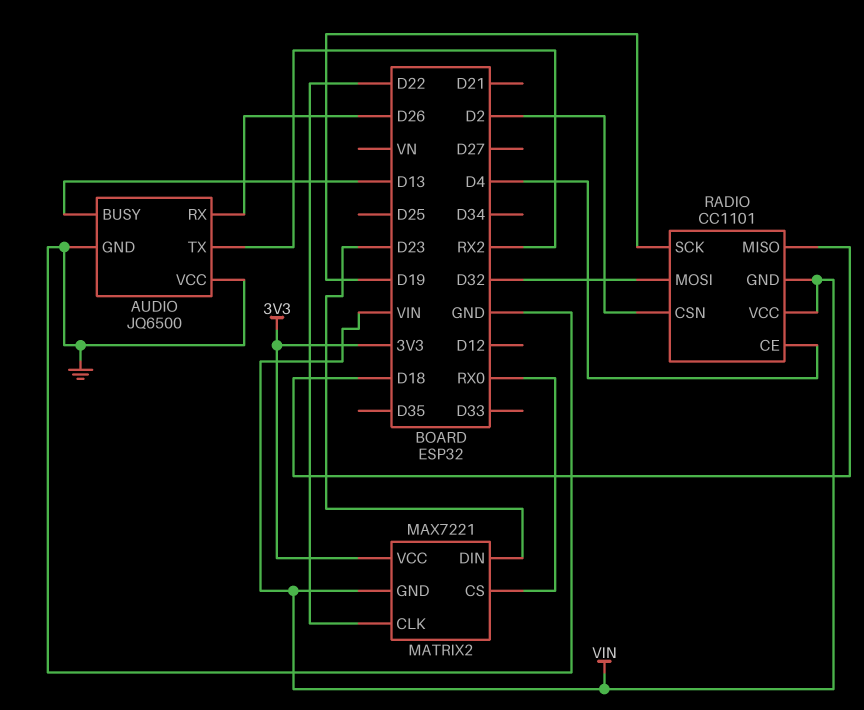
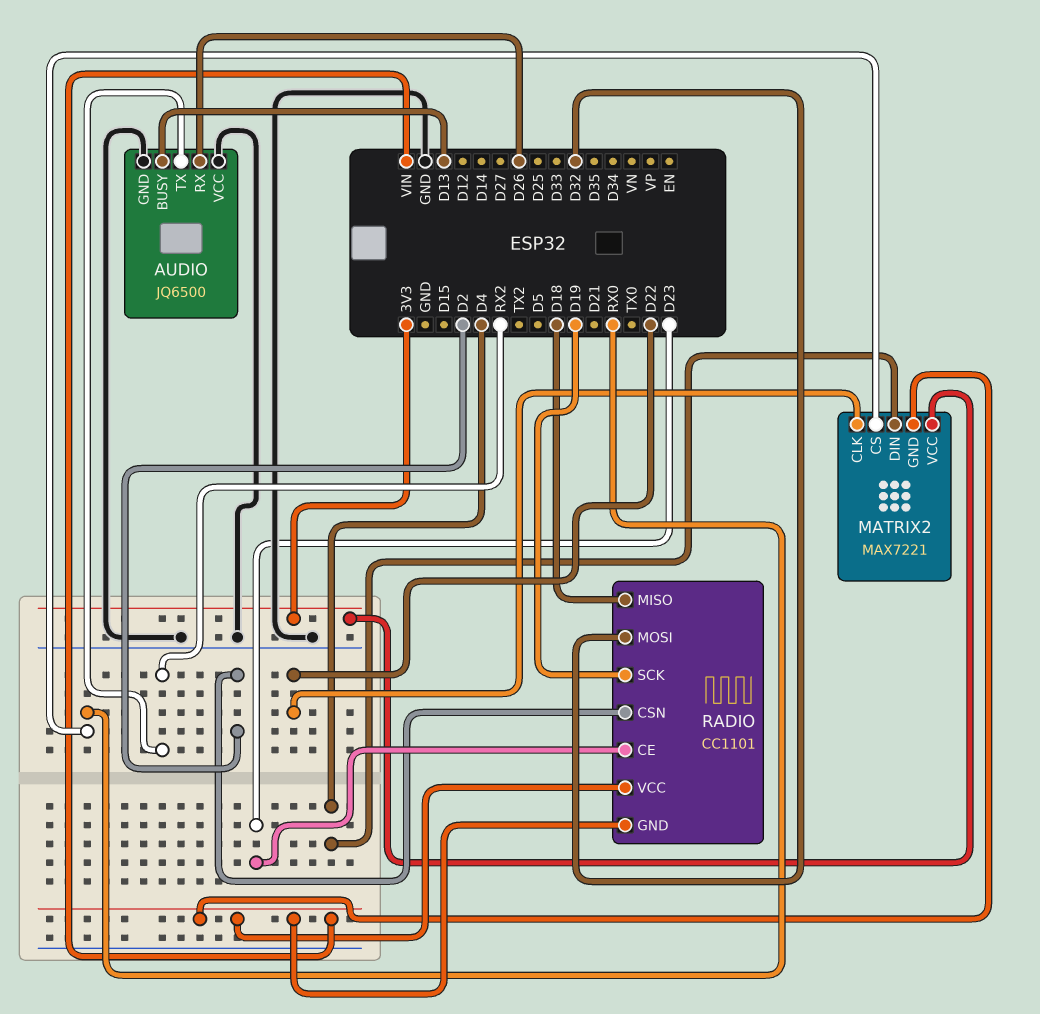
MATRIX2 pin DIN: D23 -> D4
RADIO pin CE: D4 -> D23

